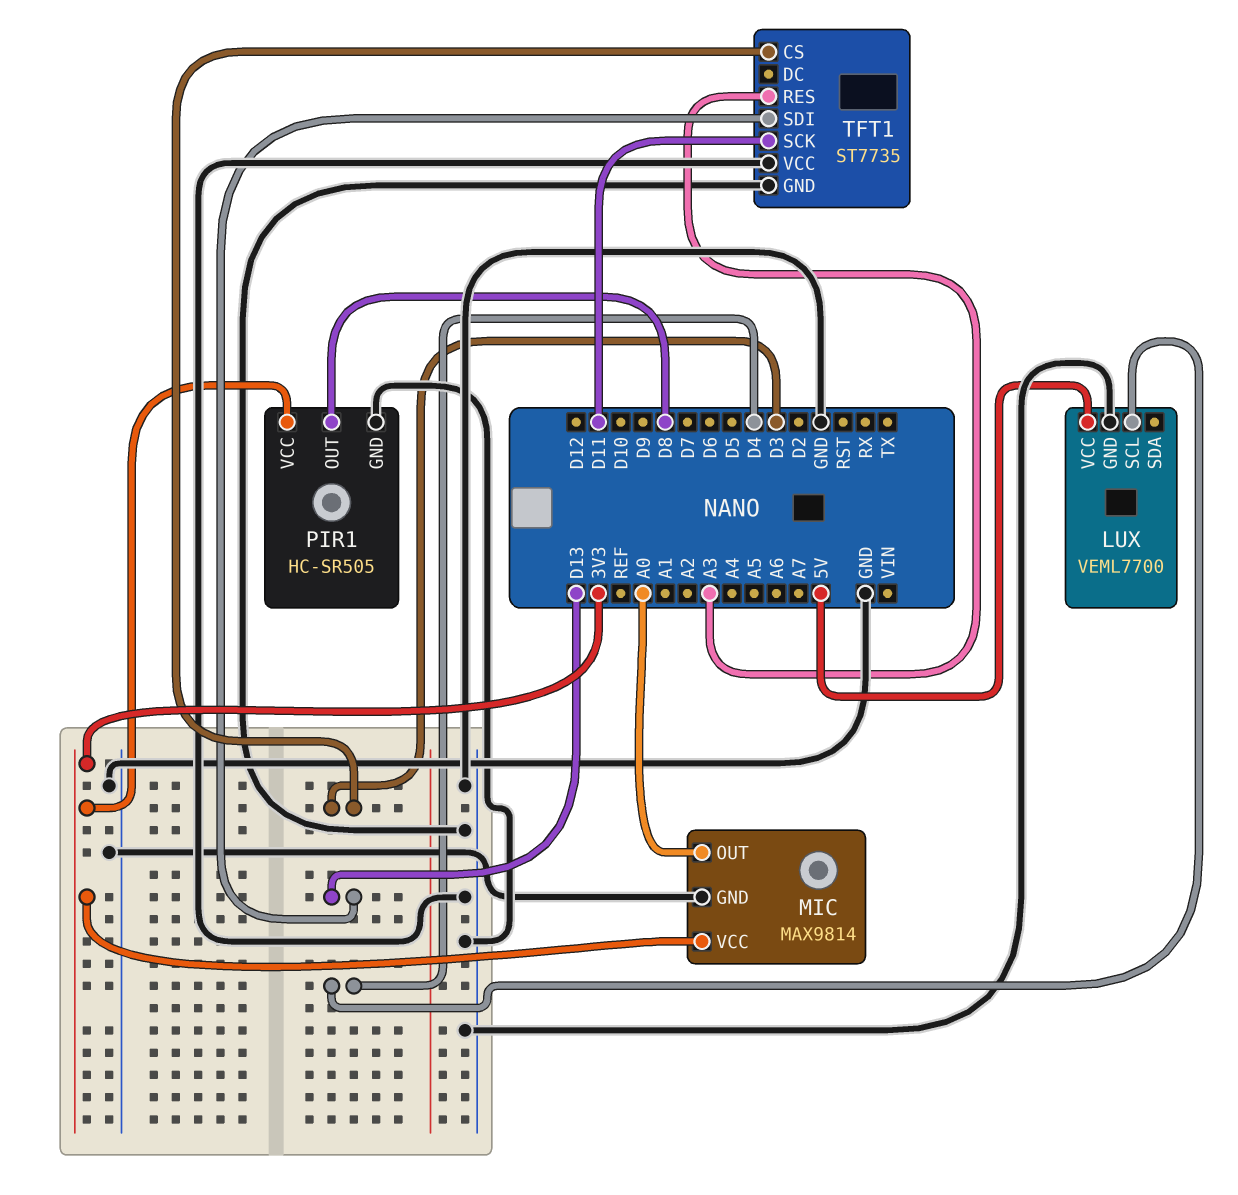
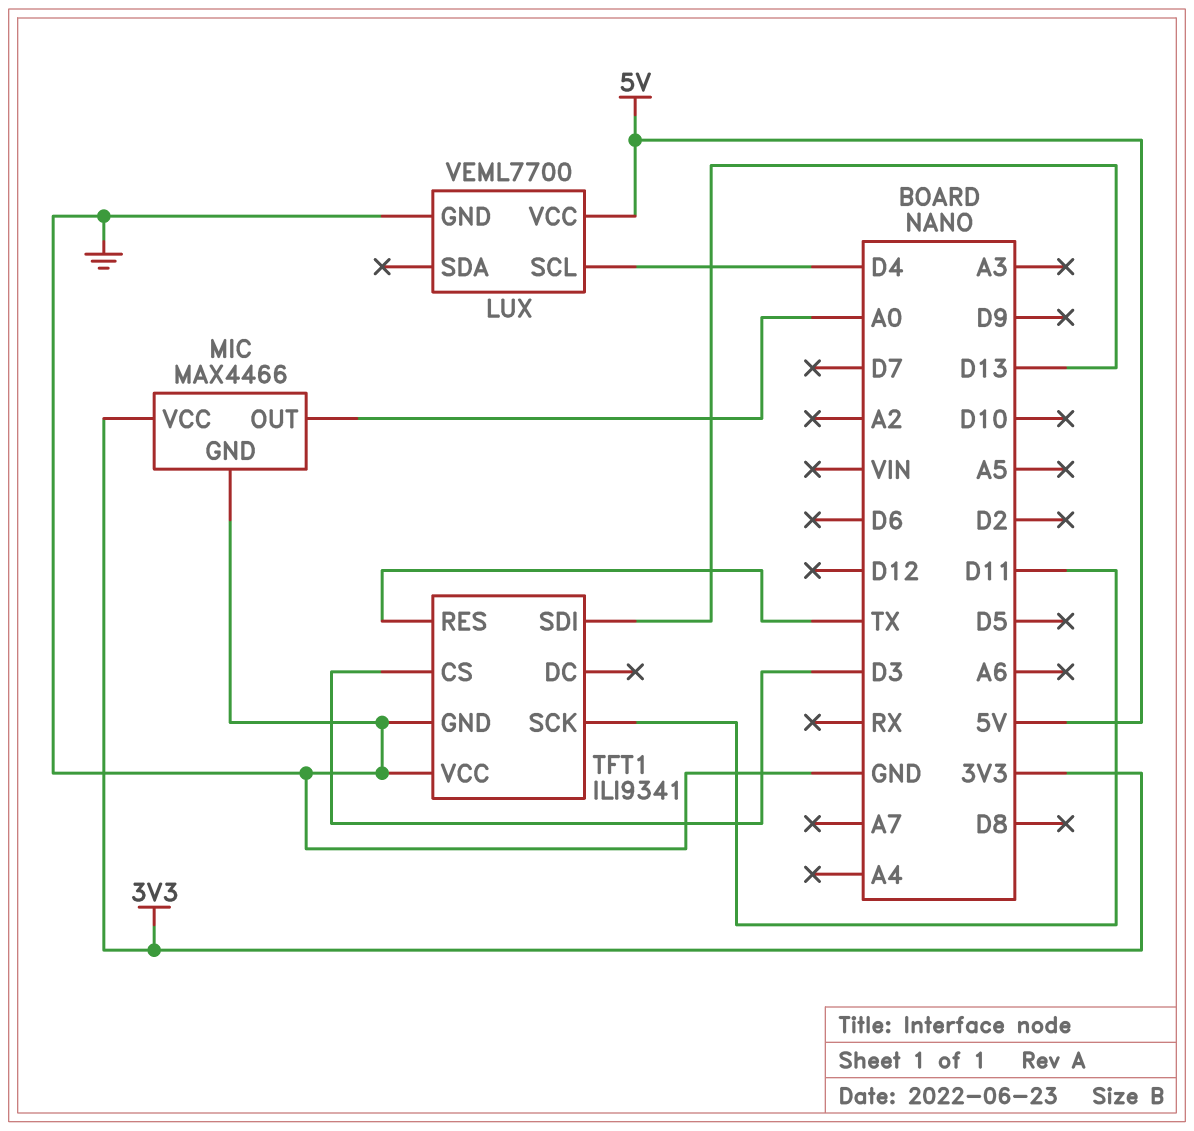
MIC: MAX9814 -> MAX4466
PIR1: HC-SR505 -> none
PIR1 pin GND: GND -> none
PIR1 pin OUT: D8 -> none
PIR1 pin VCC: 3V3 -> none
TFT1: ST7735 -> ILI9341
TFT1 pin RES: A3 -> TX

